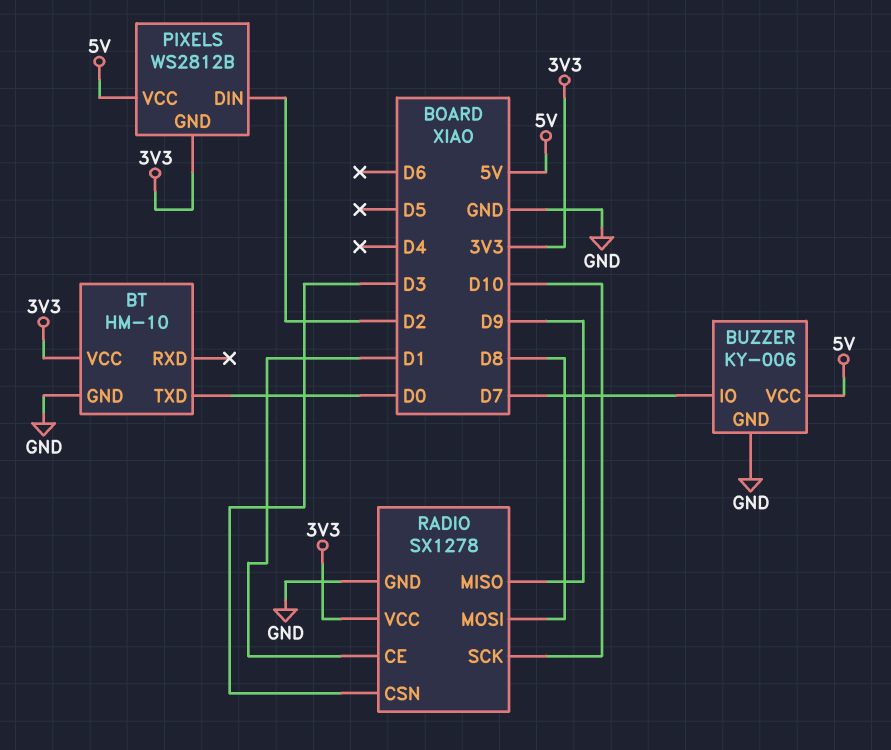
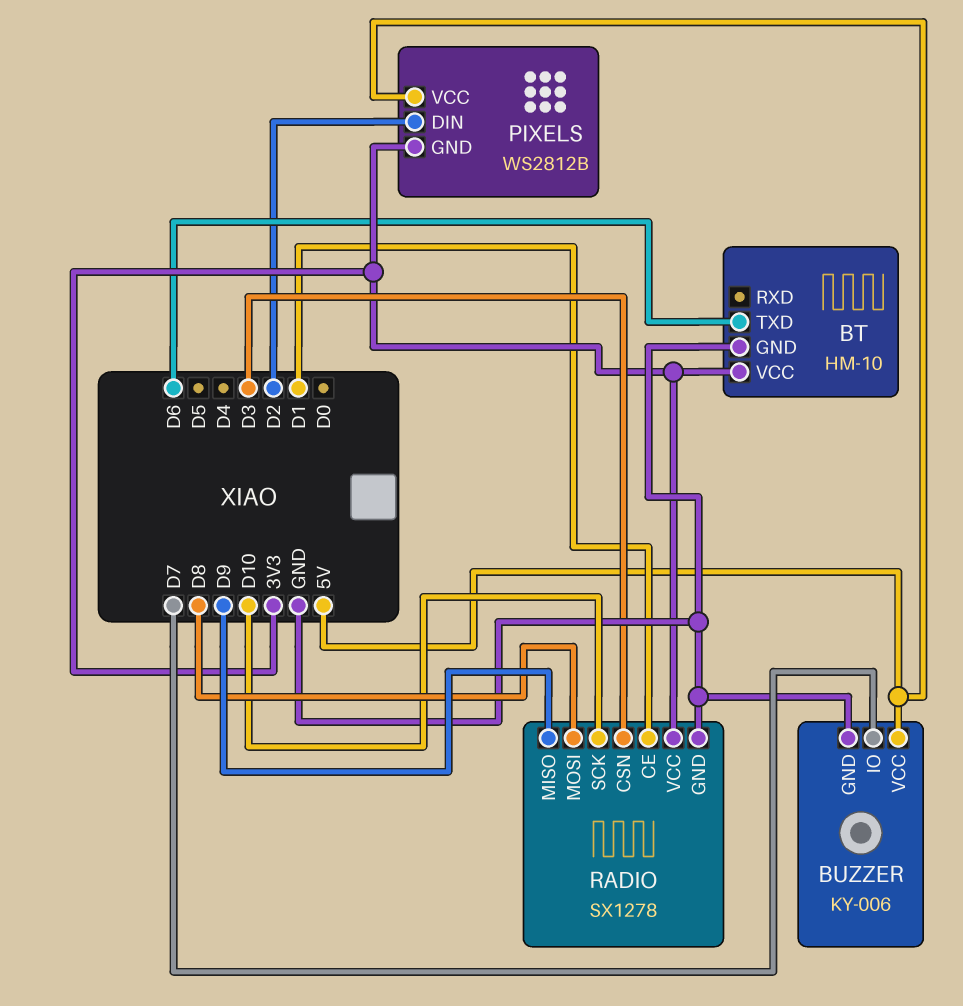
BT pin TXD: D0 -> D6

